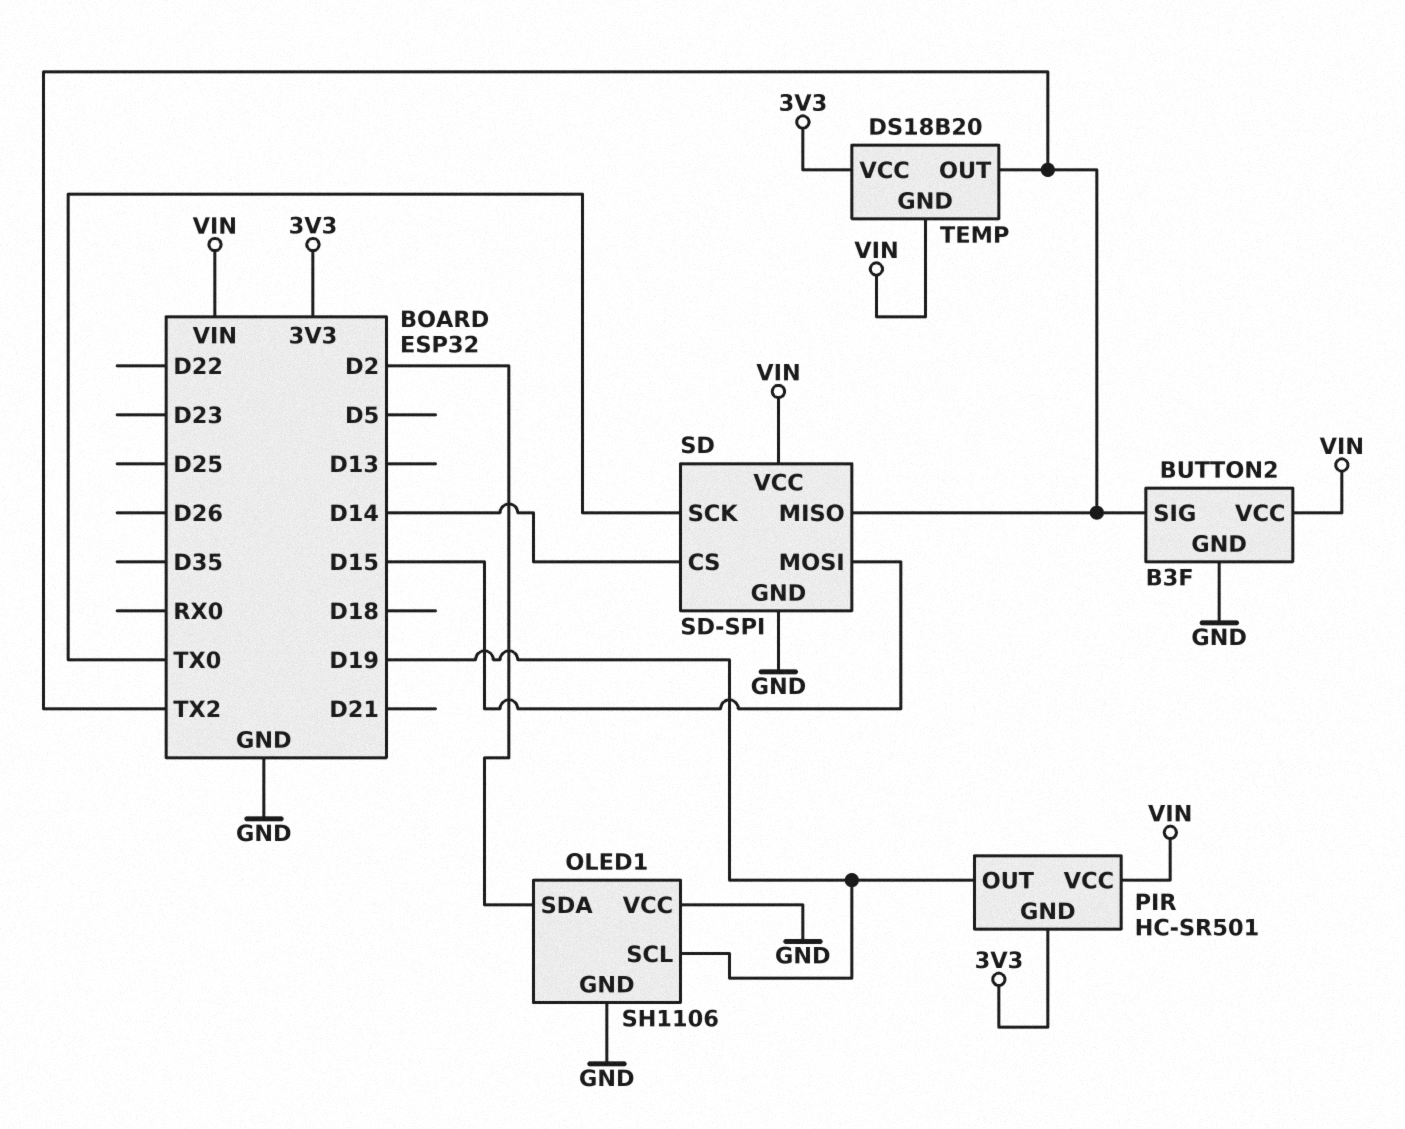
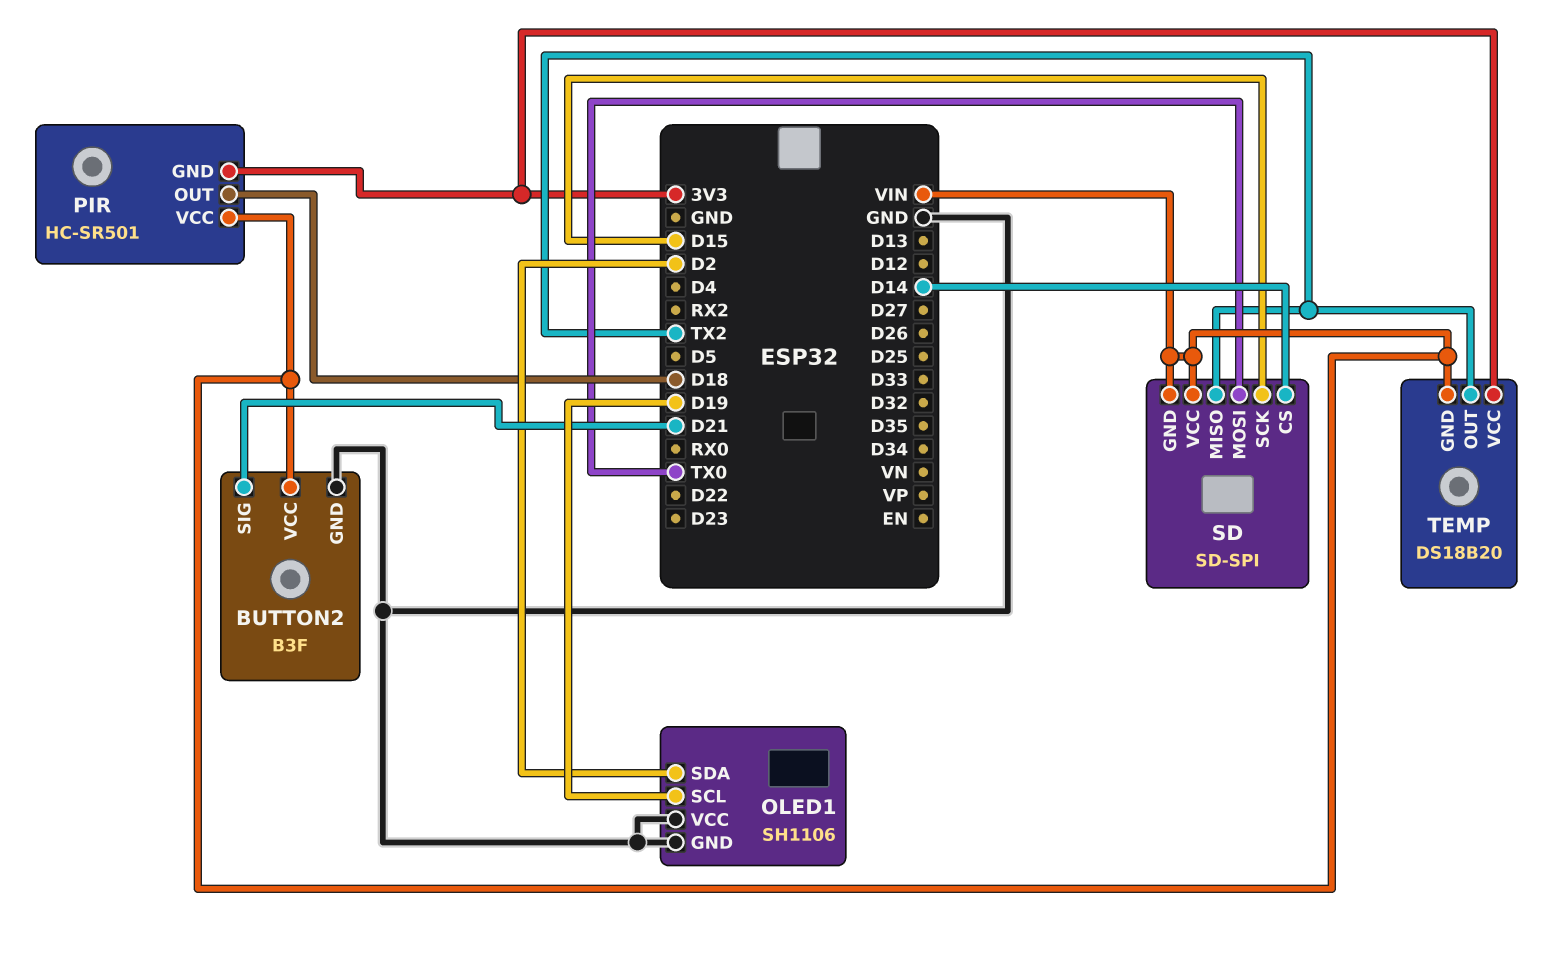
BUTTON2 pin SIG: TX2 -> D21
PIR pin OUT: D19 -> D18
SD pin GND: GND -> VIN
SD pin MOSI: D15 -> TX0
SD pin SCK: TX0 -> D15

